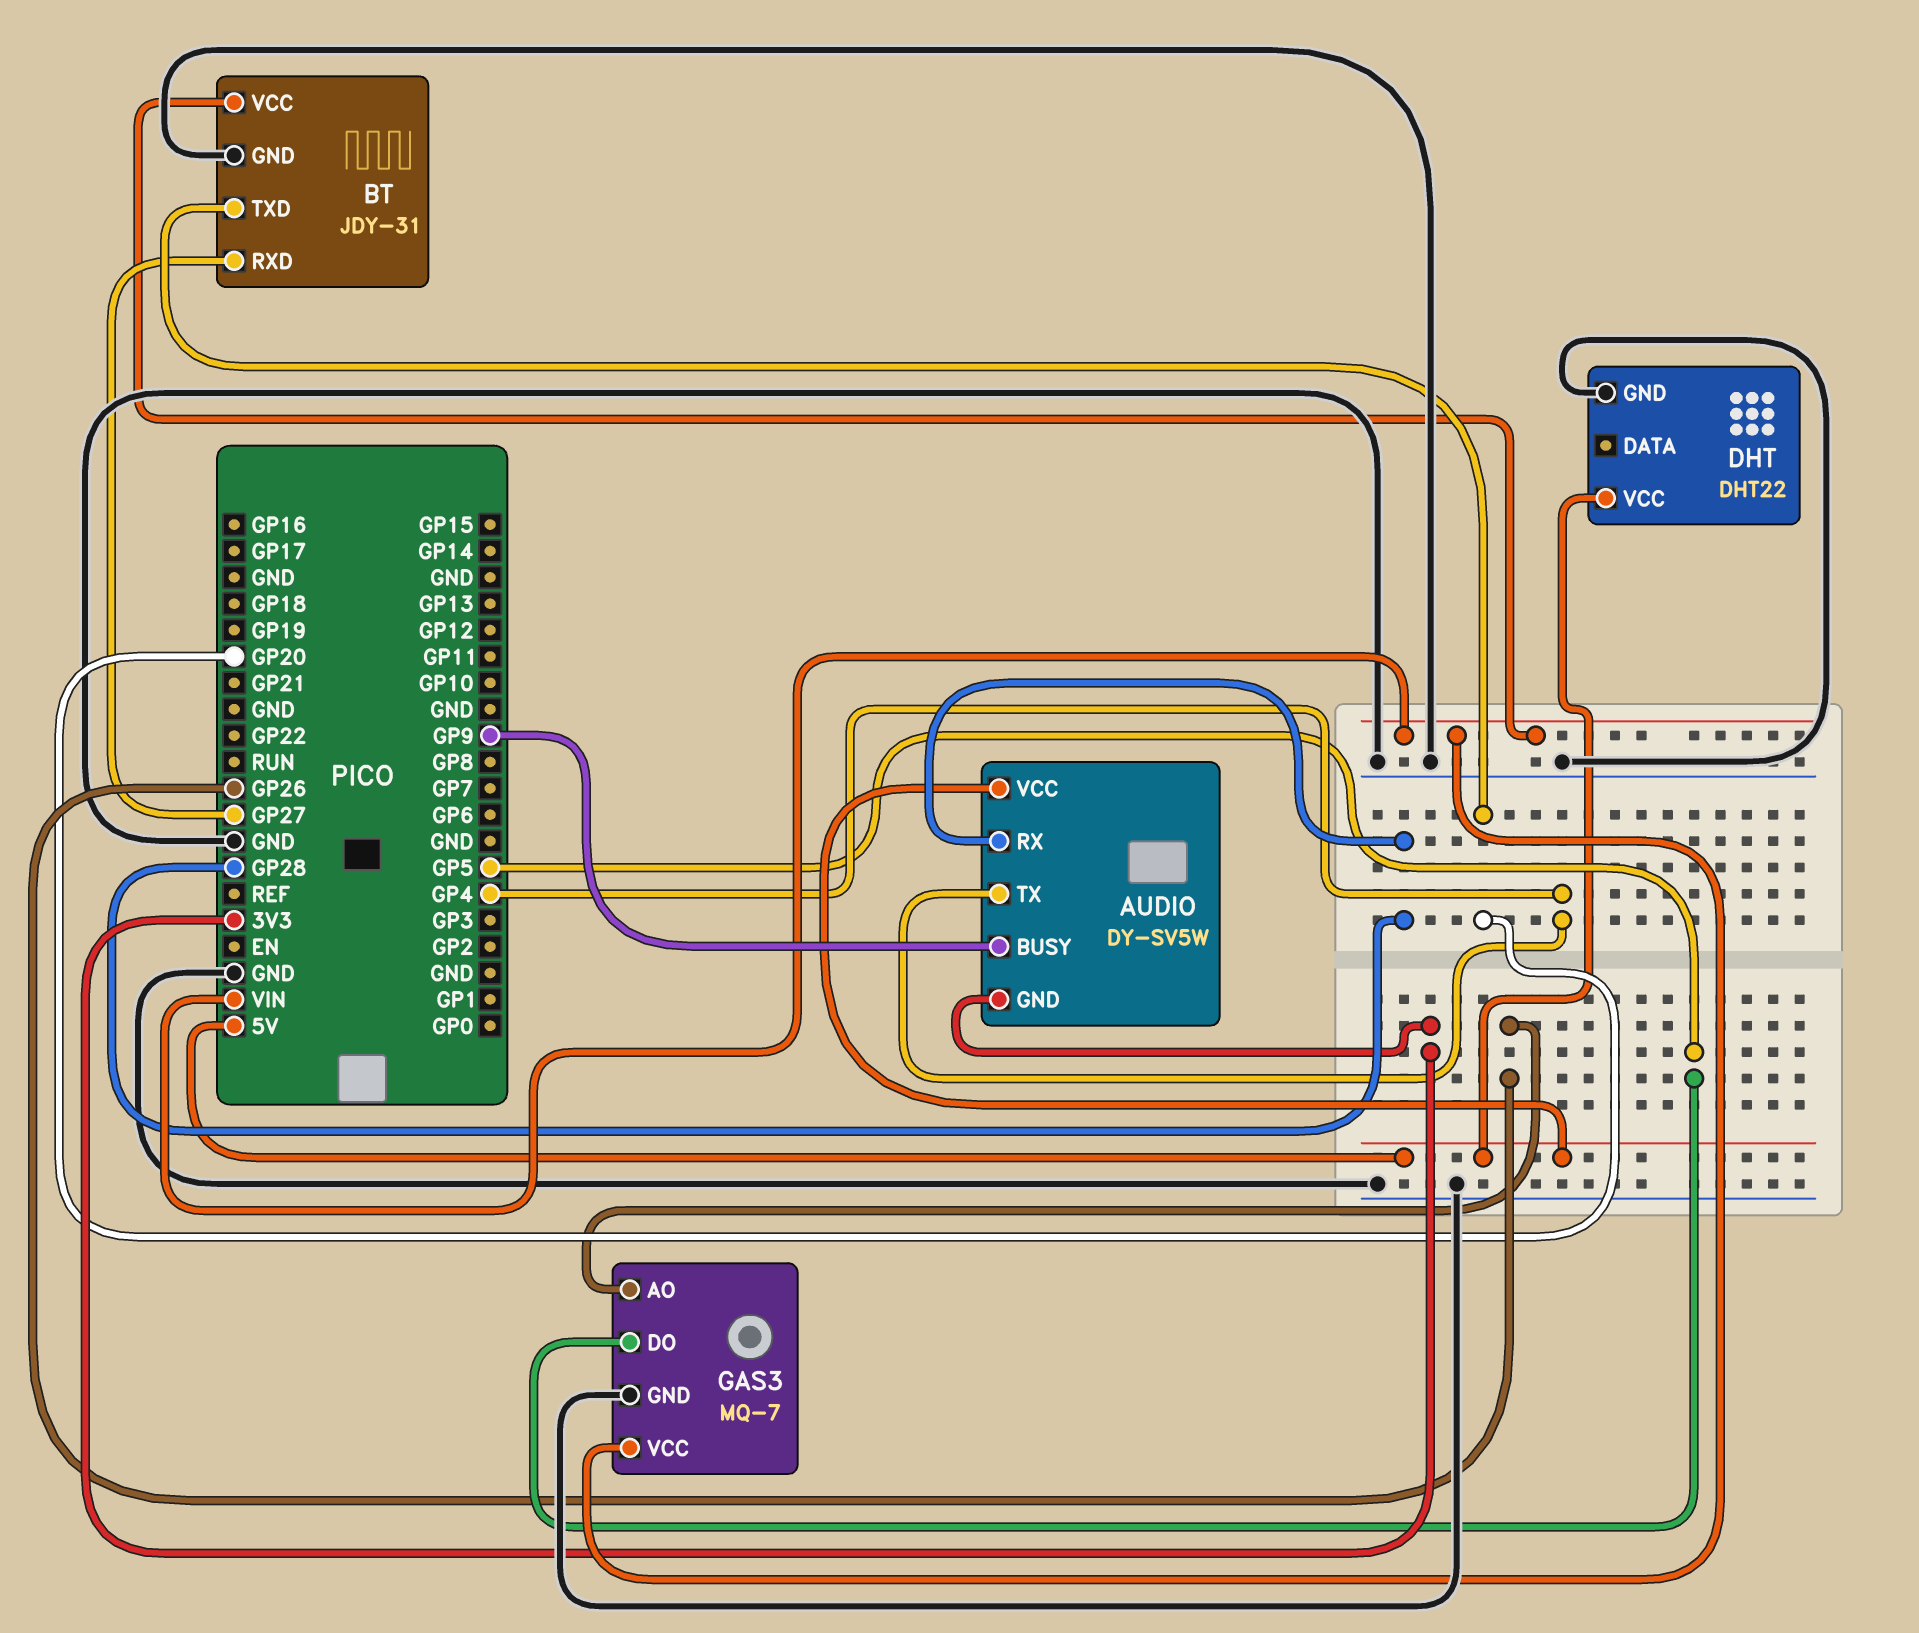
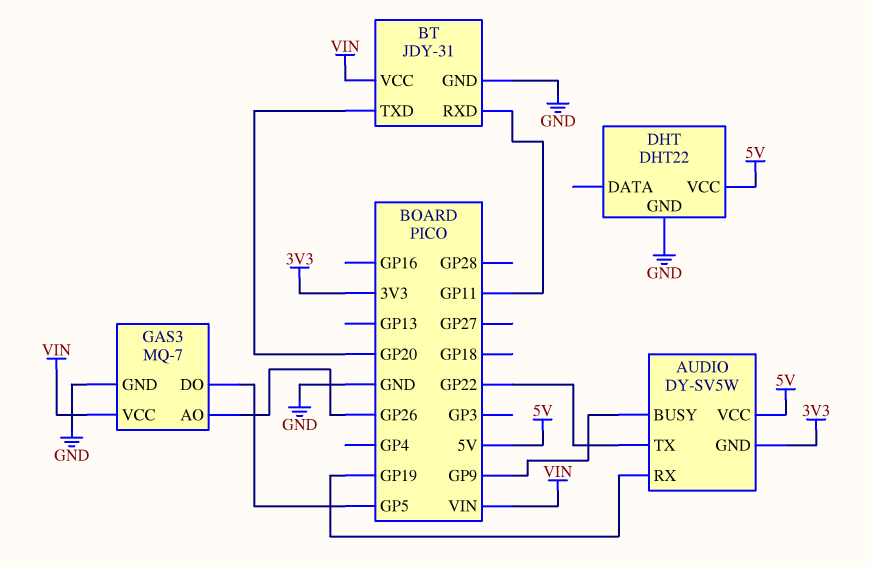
AUDIO pin RX: GP28 -> GP19
AUDIO pin TX: GP4 -> GP22
BT pin RXD: GP27 -> GP11

